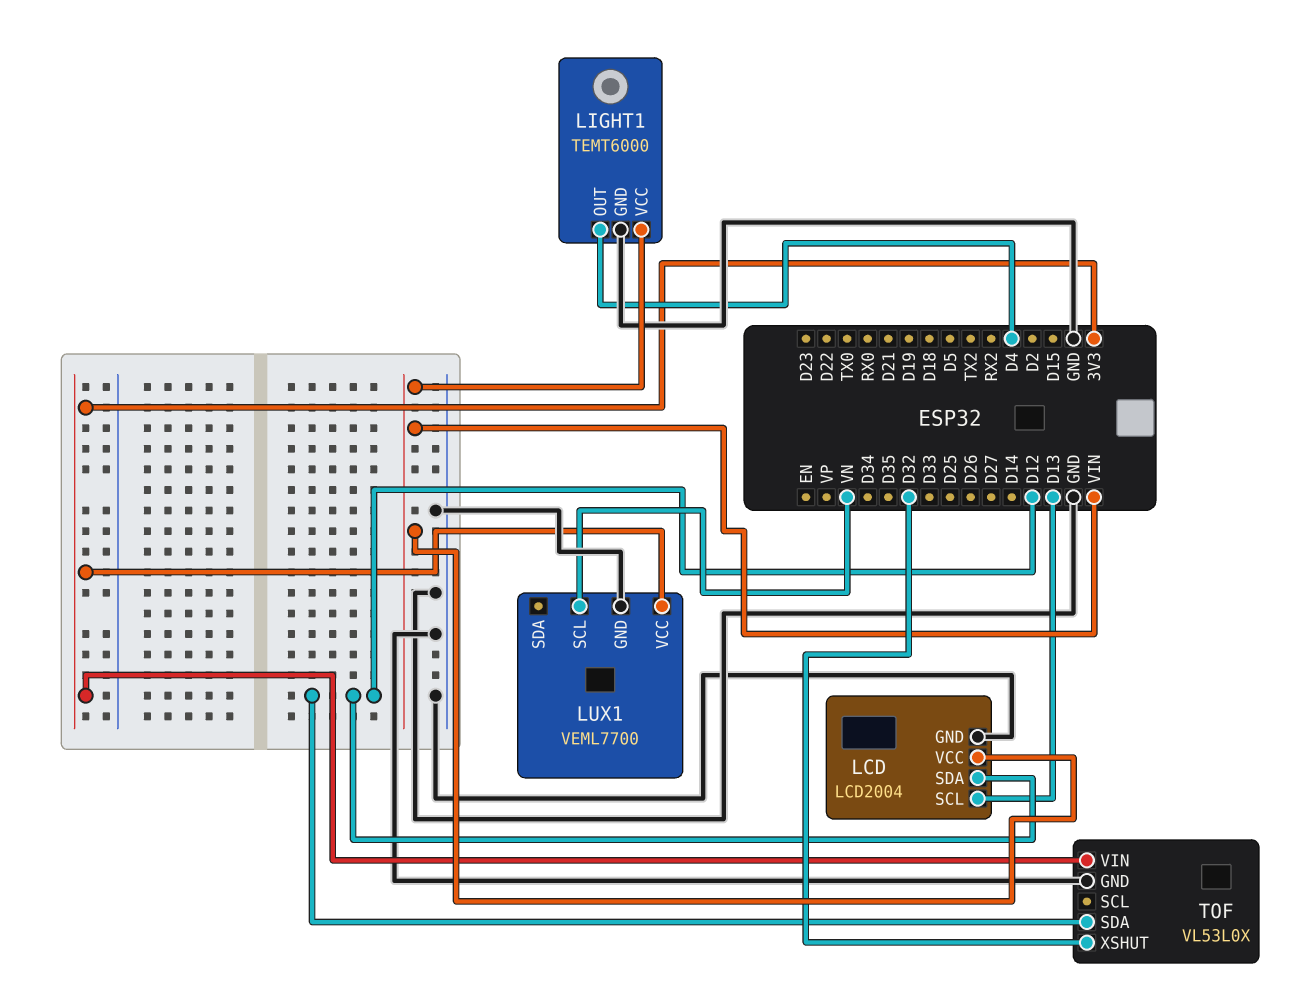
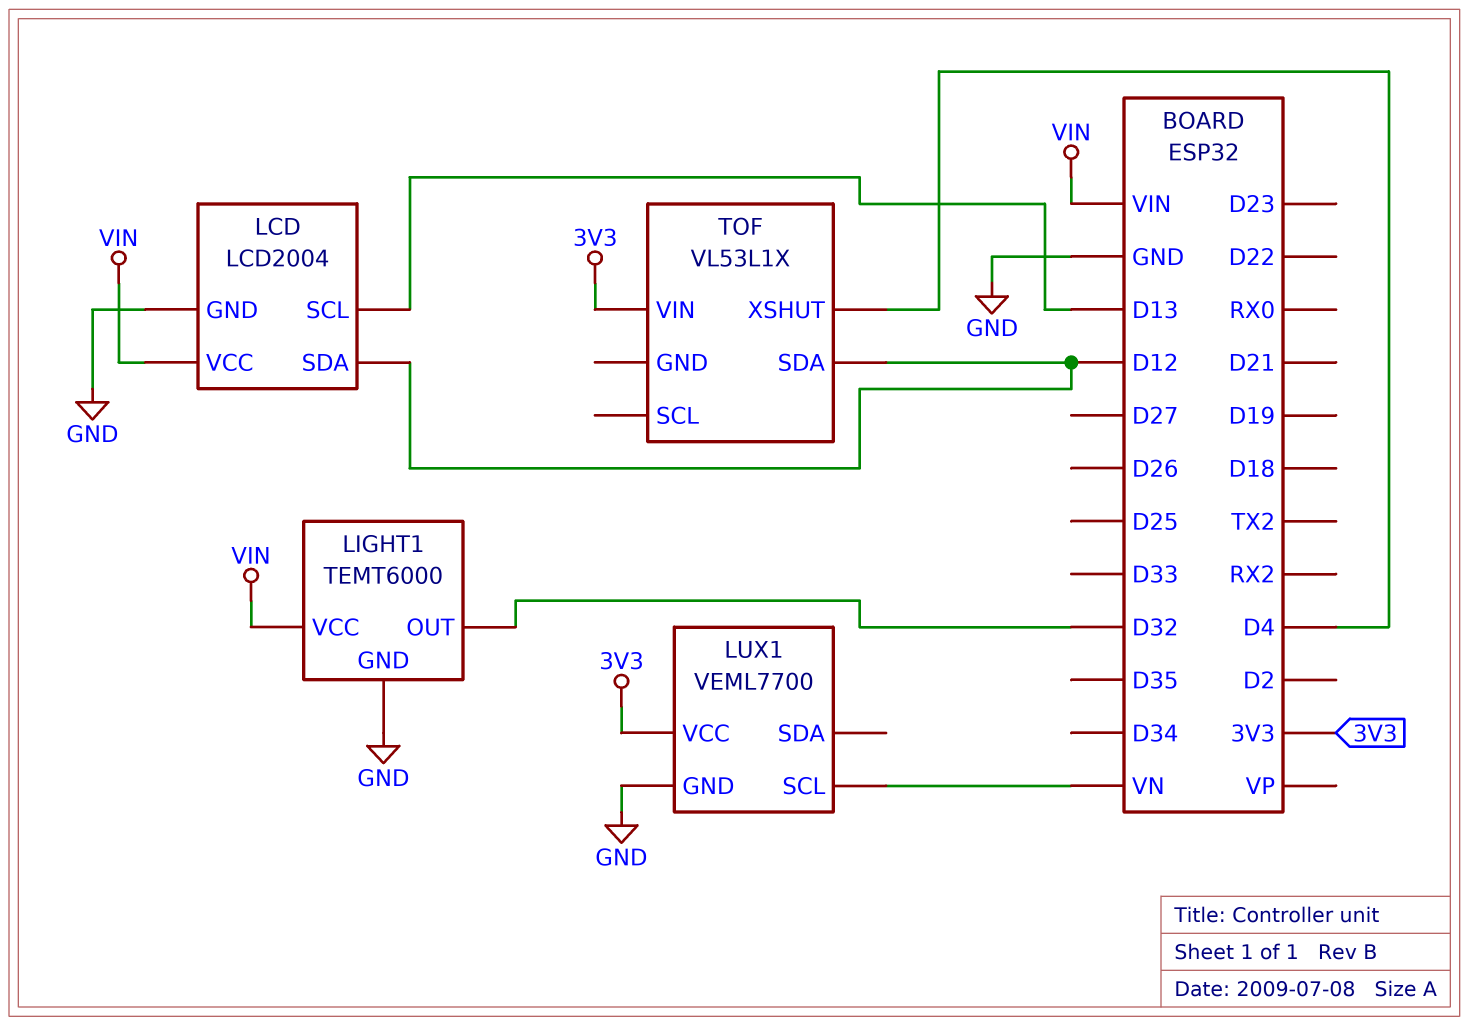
LIGHT1 pin OUT: D4 -> D32
TOF: VL53L0X -> VL53L1X
TOF pin GND: GND -> none
TOF pin XSHUT: D32 -> D4

